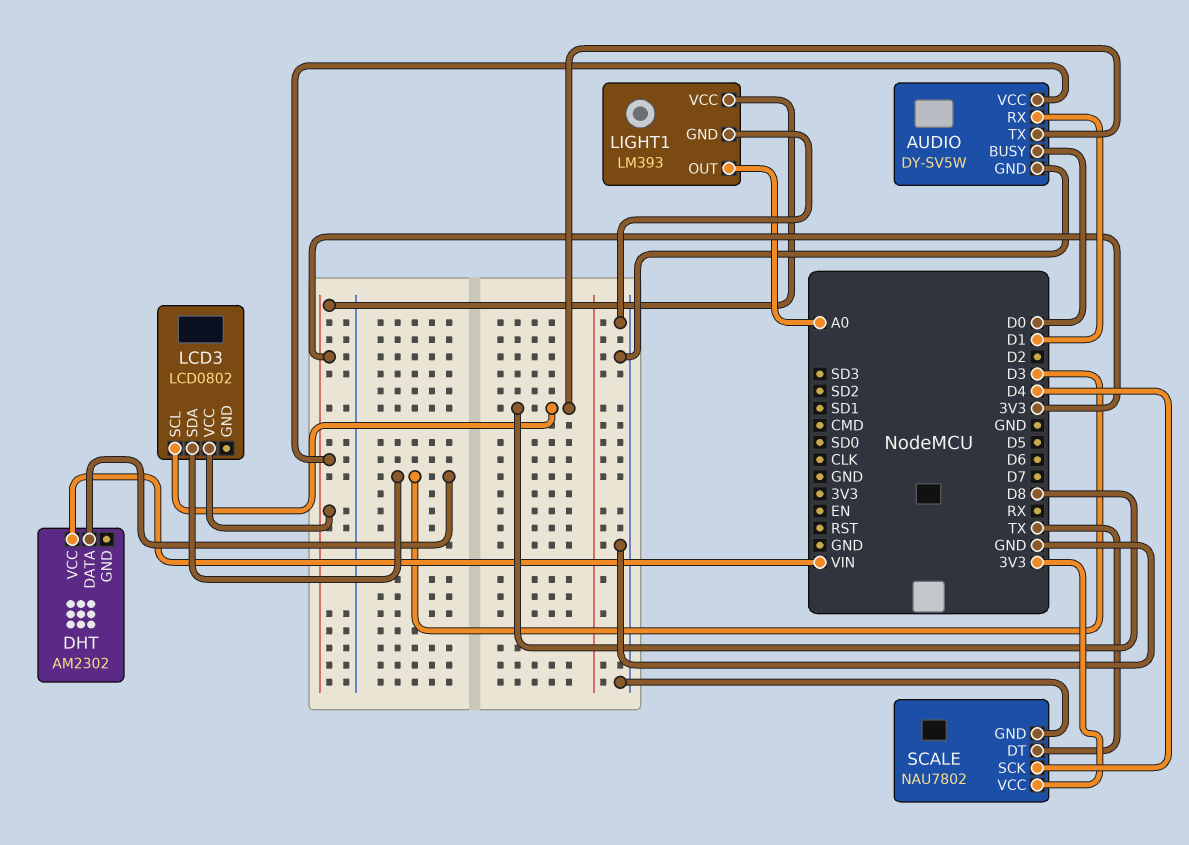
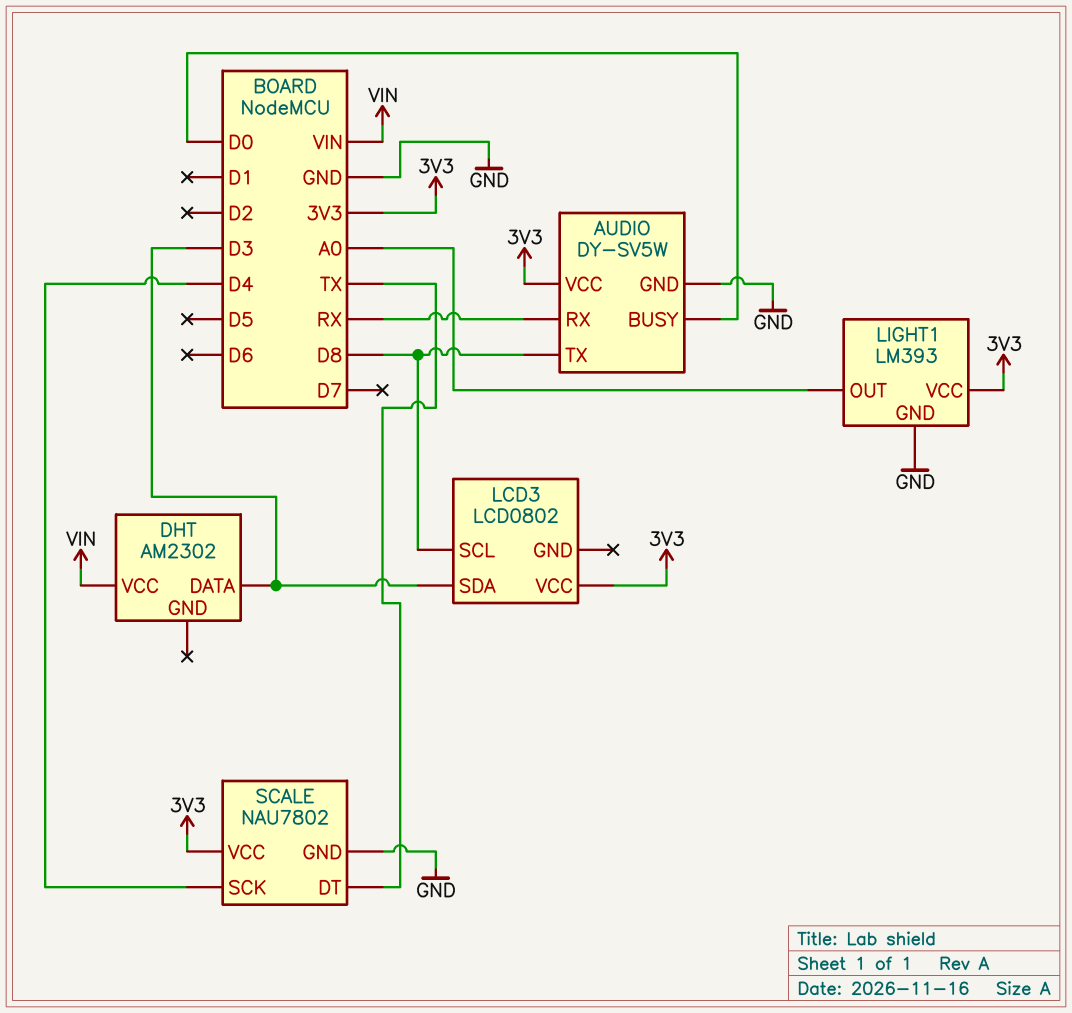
AUDIO pin RX: D1 -> RX

